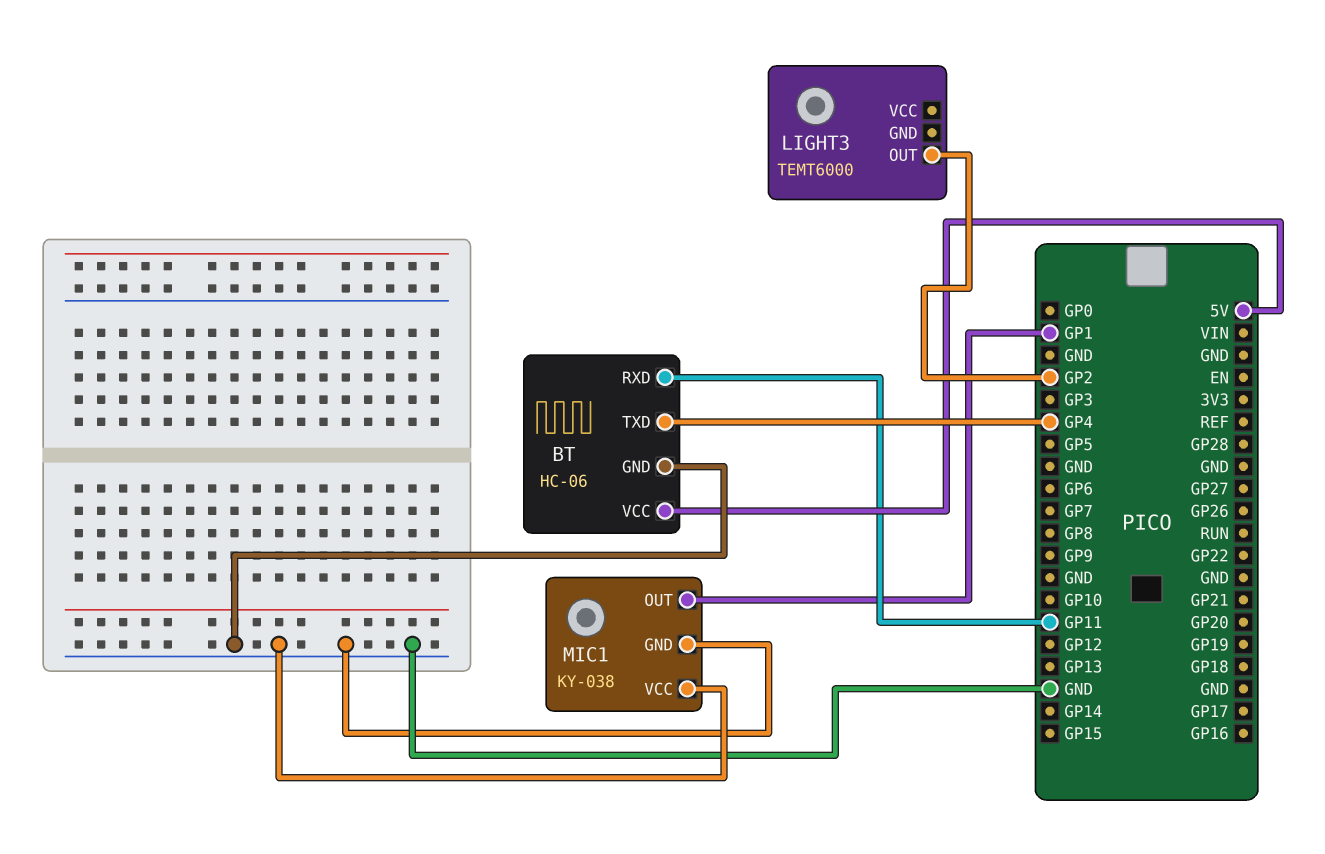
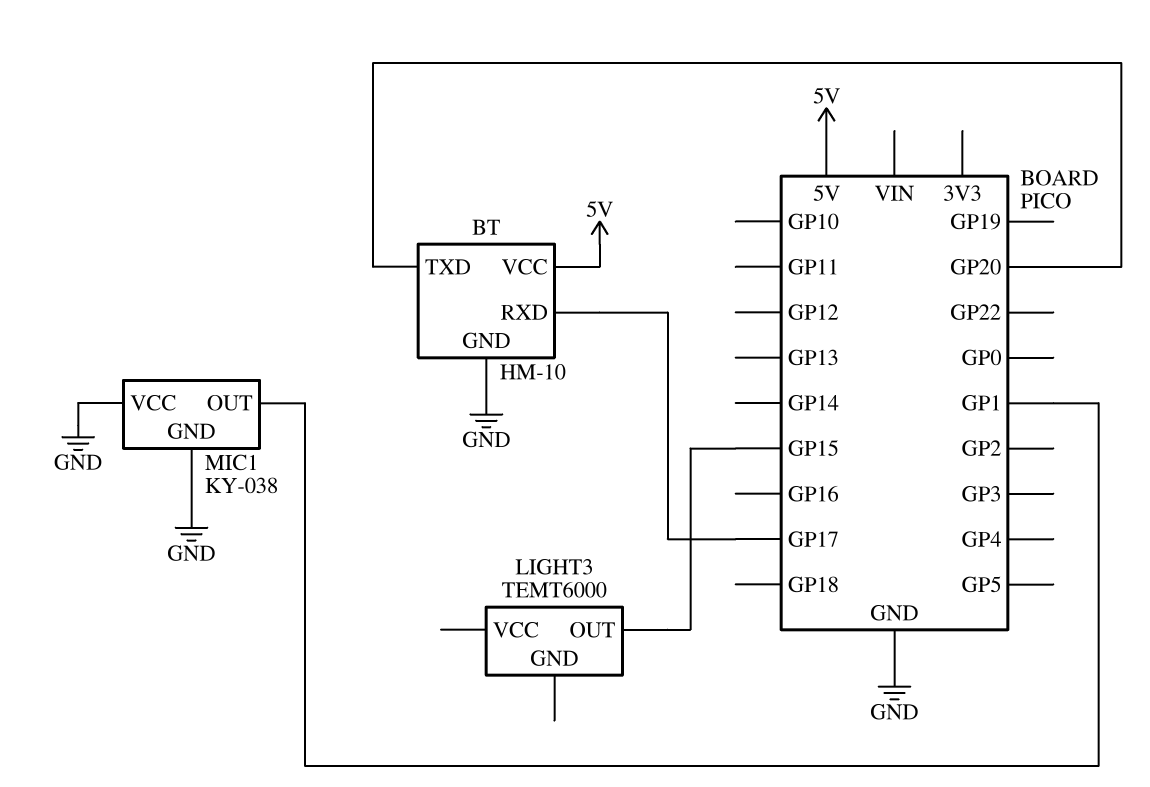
BT: HC-06 -> HM-10
BT pin RXD: GP11 -> GP17
BT pin TXD: GP4 -> GP20
LIGHT3 pin OUT: GP2 -> GP15

